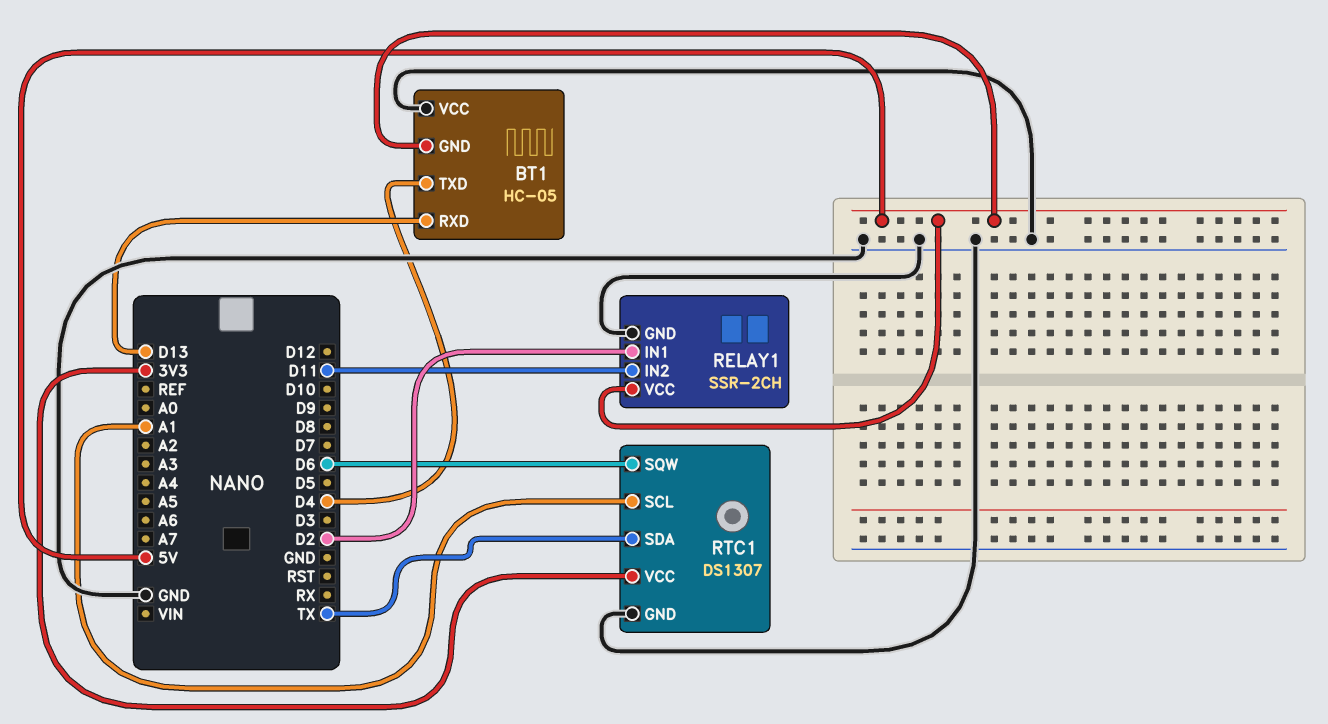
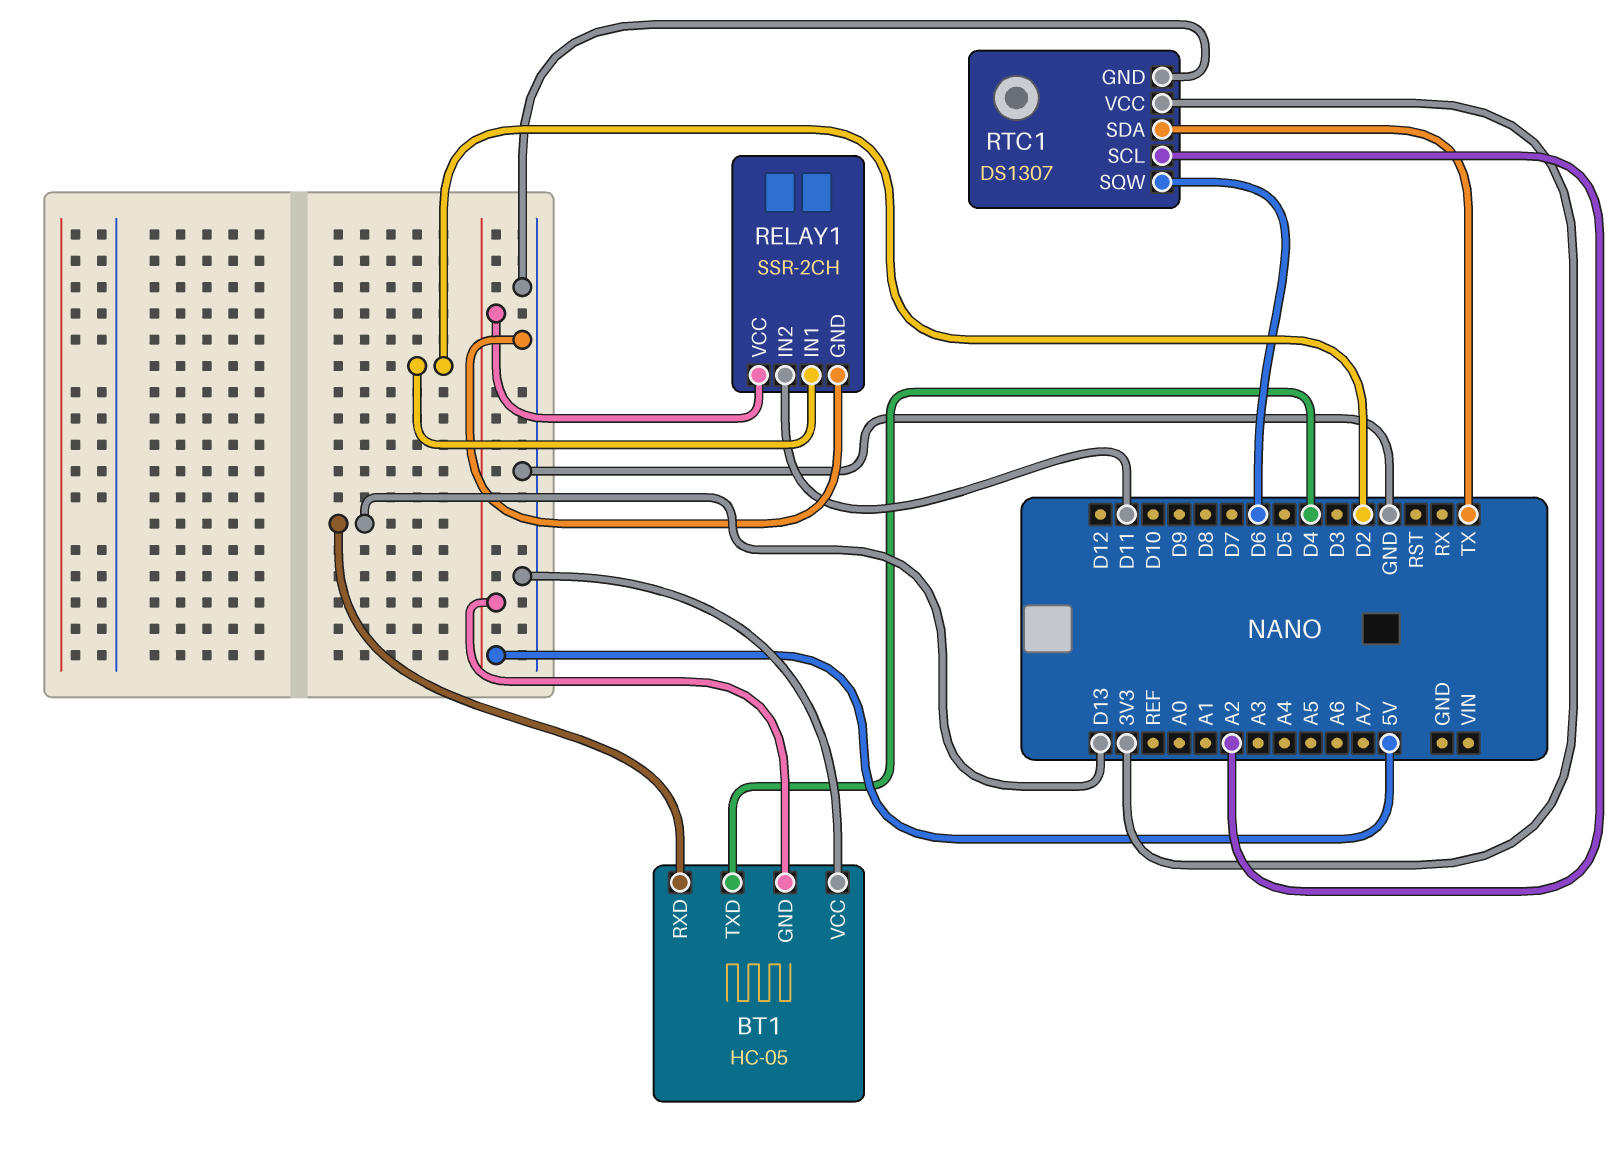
RTC1 pin SCL: A1 -> A2

